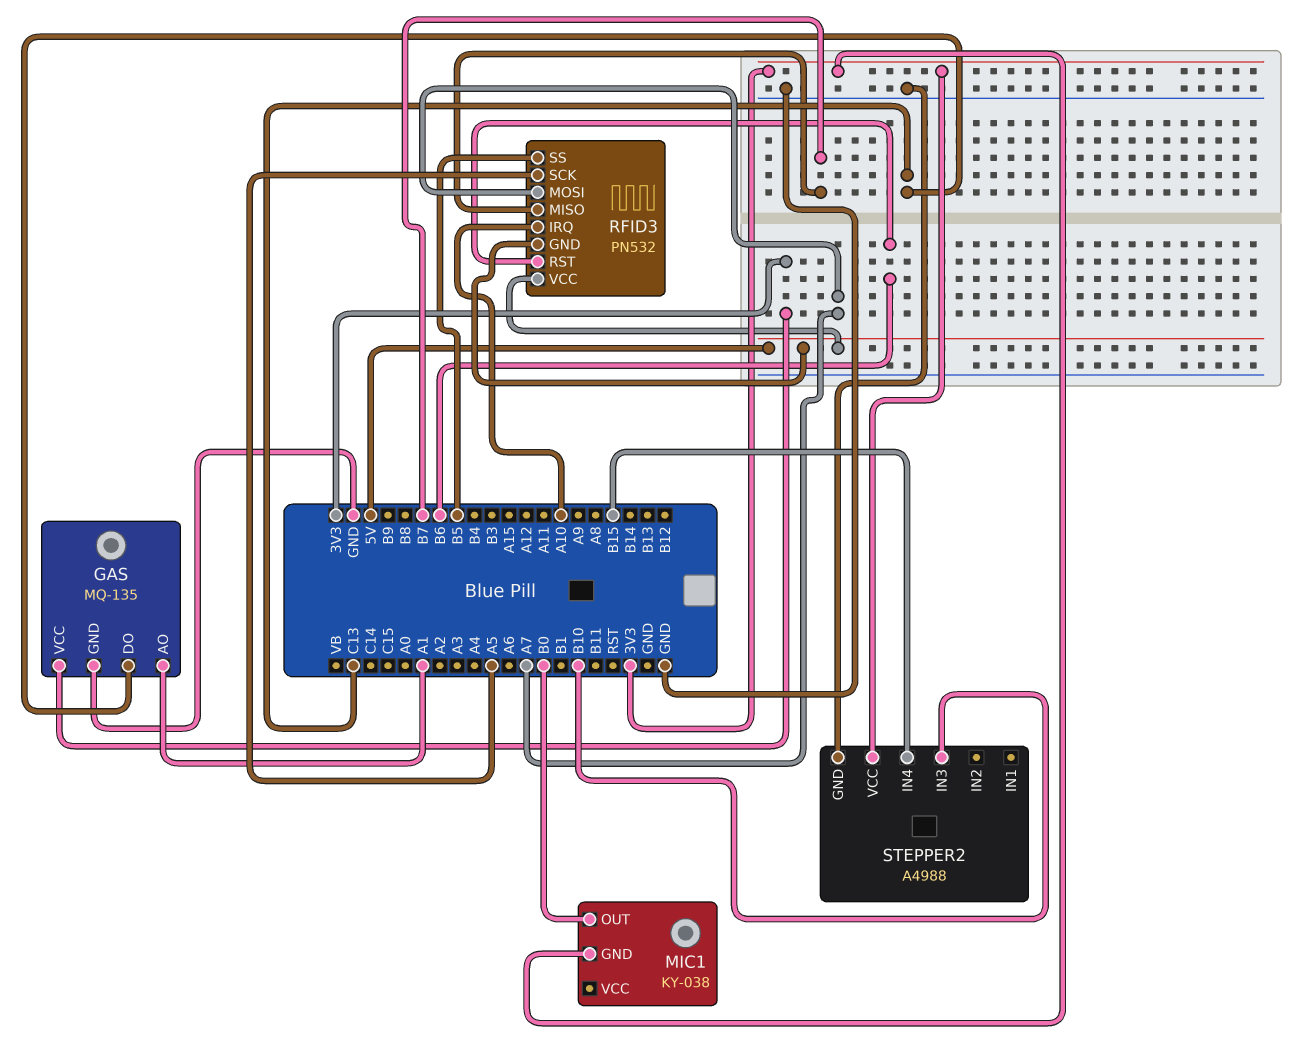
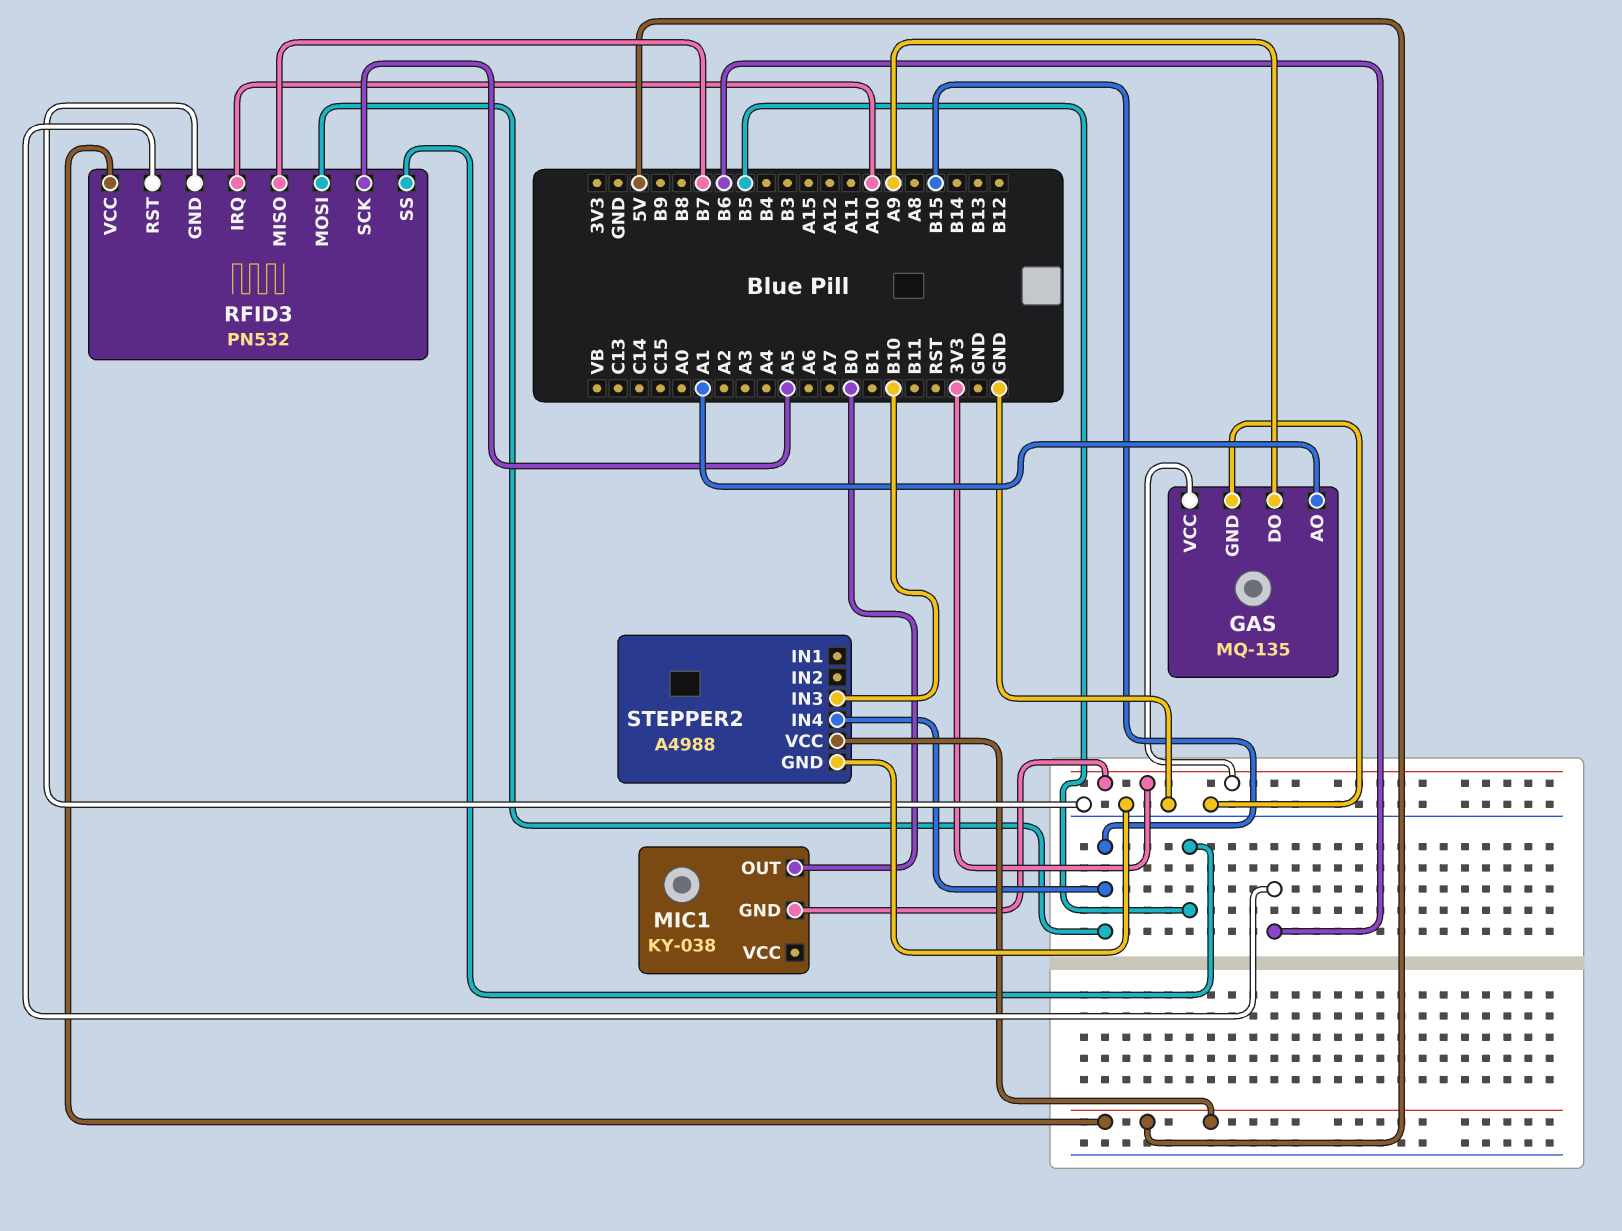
GAS pin DO: C13 -> A9
RFID3 pin GND: 5V -> GND
RFID3 pin MOSI: A7 -> B15
STEPPER2 pin VCC: 3V3 -> 5V

